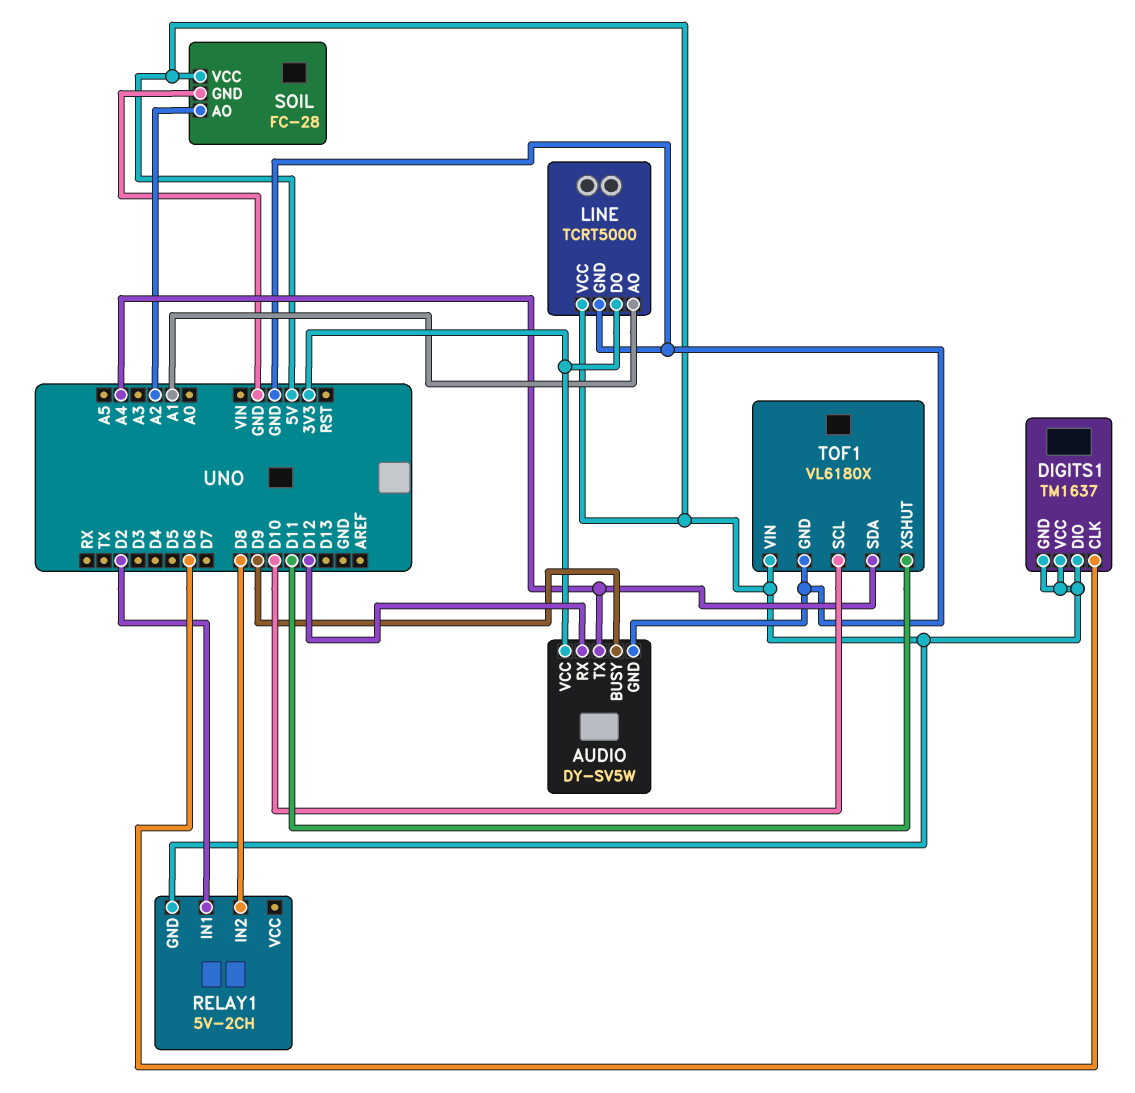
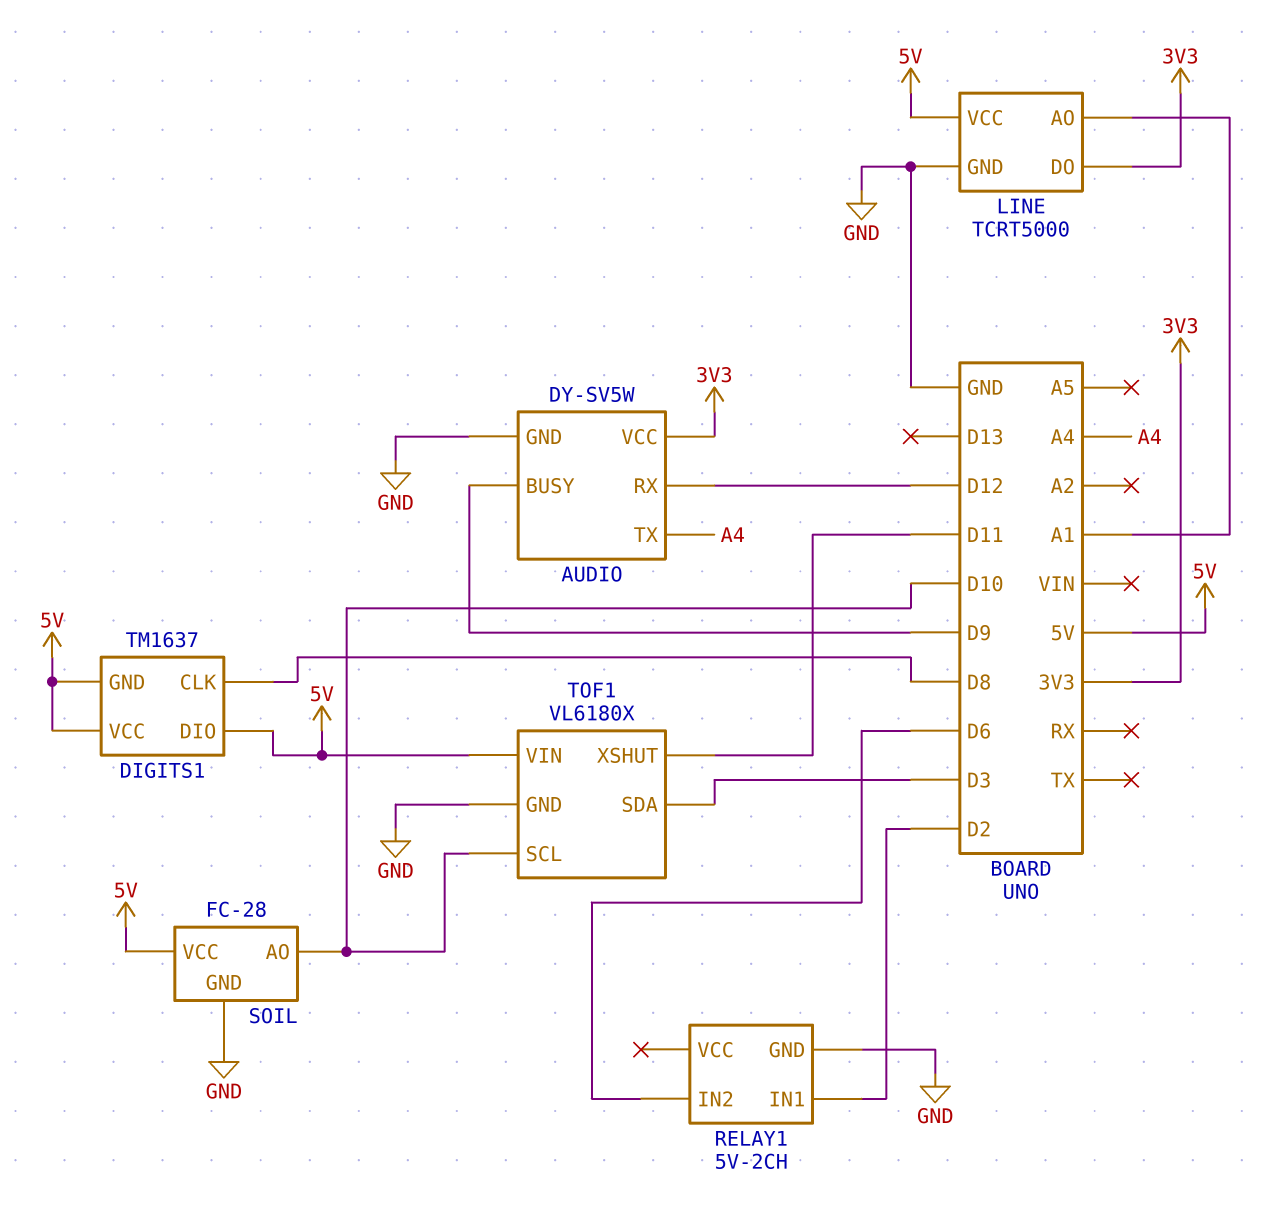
DIGITS1 pin CLK: D6 -> D8
RELAY1 pin GND: 5V -> GND
RELAY1 pin IN2: D8 -> D6
SOIL pin AO: A2 -> D10
TOF1 pin SDA: A4 -> D3

